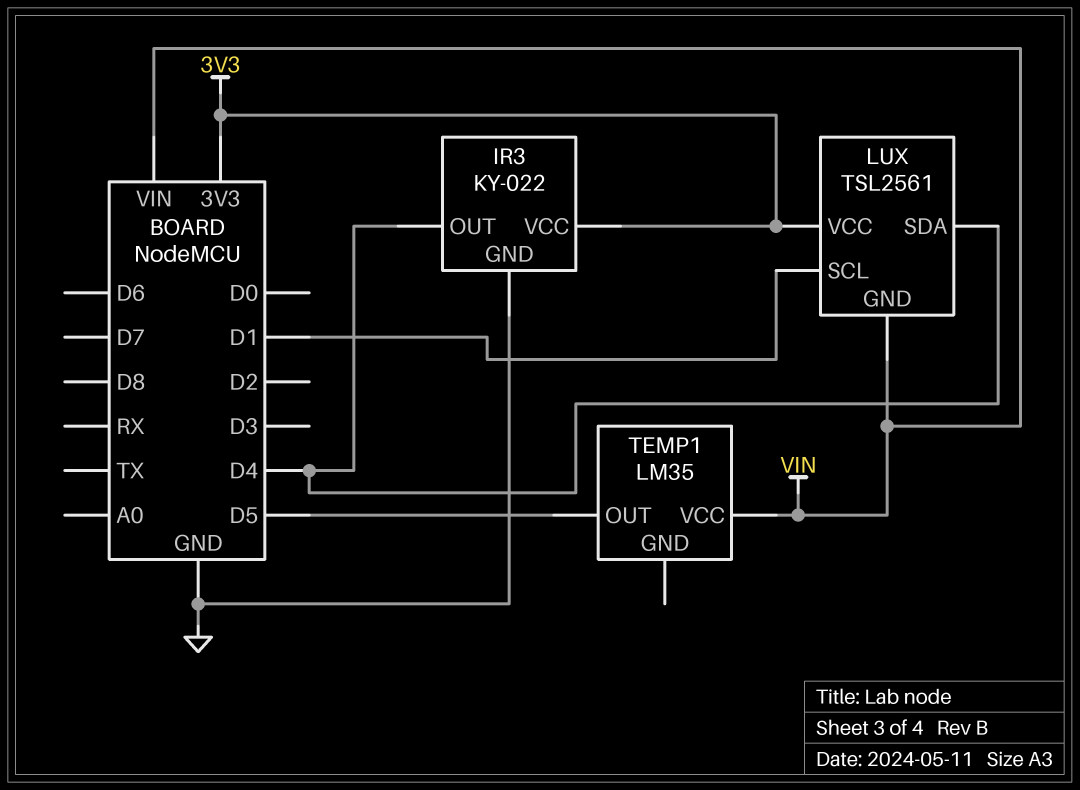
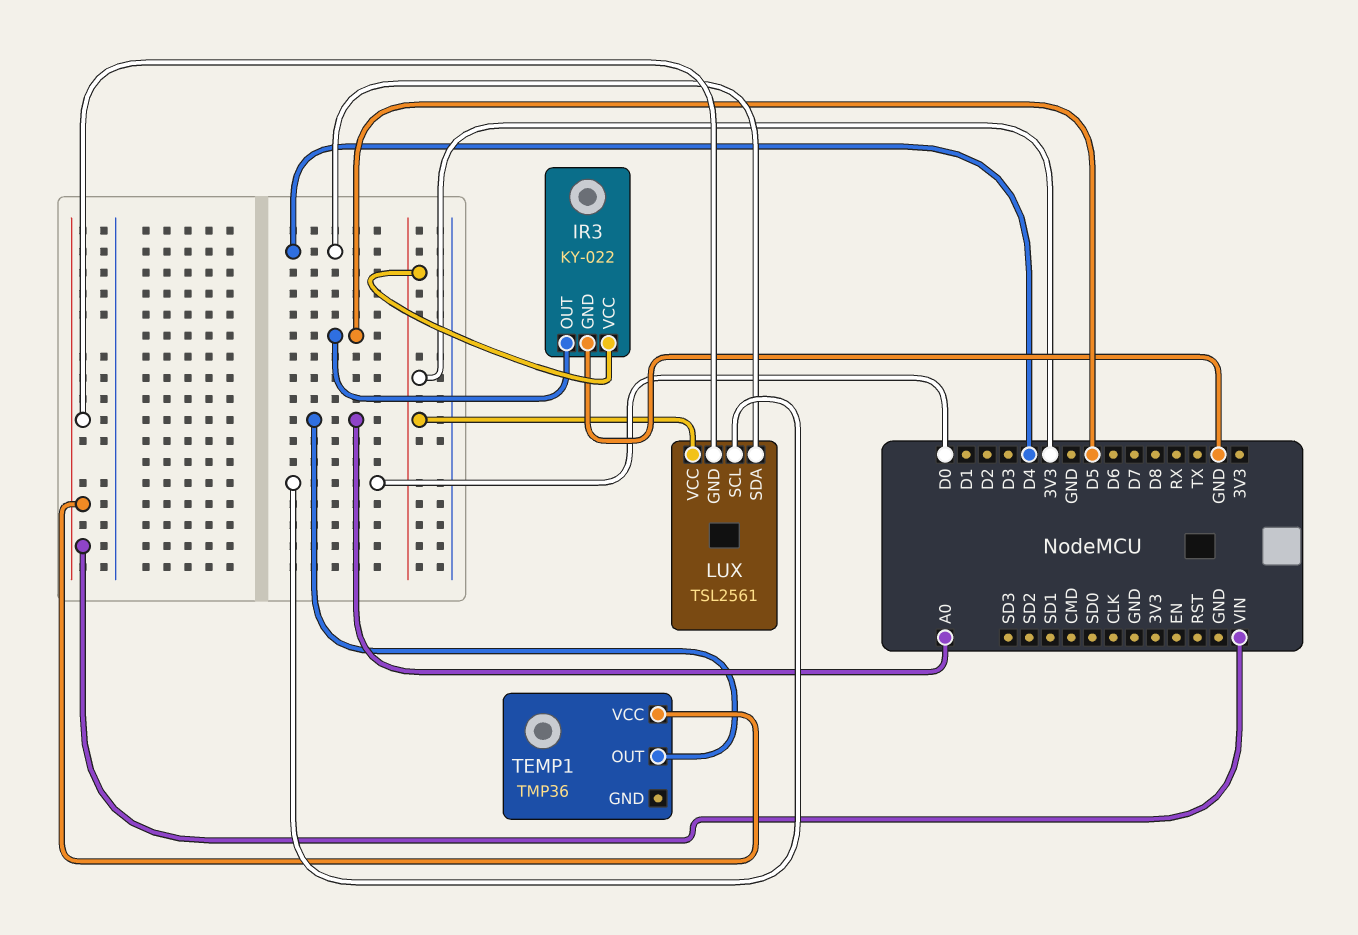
IR3 pin OUT: D4 -> D5
LUX pin SCL: D1 -> D0
TEMP1: LM35 -> TMP36
TEMP1 pin OUT: D5 -> A0

